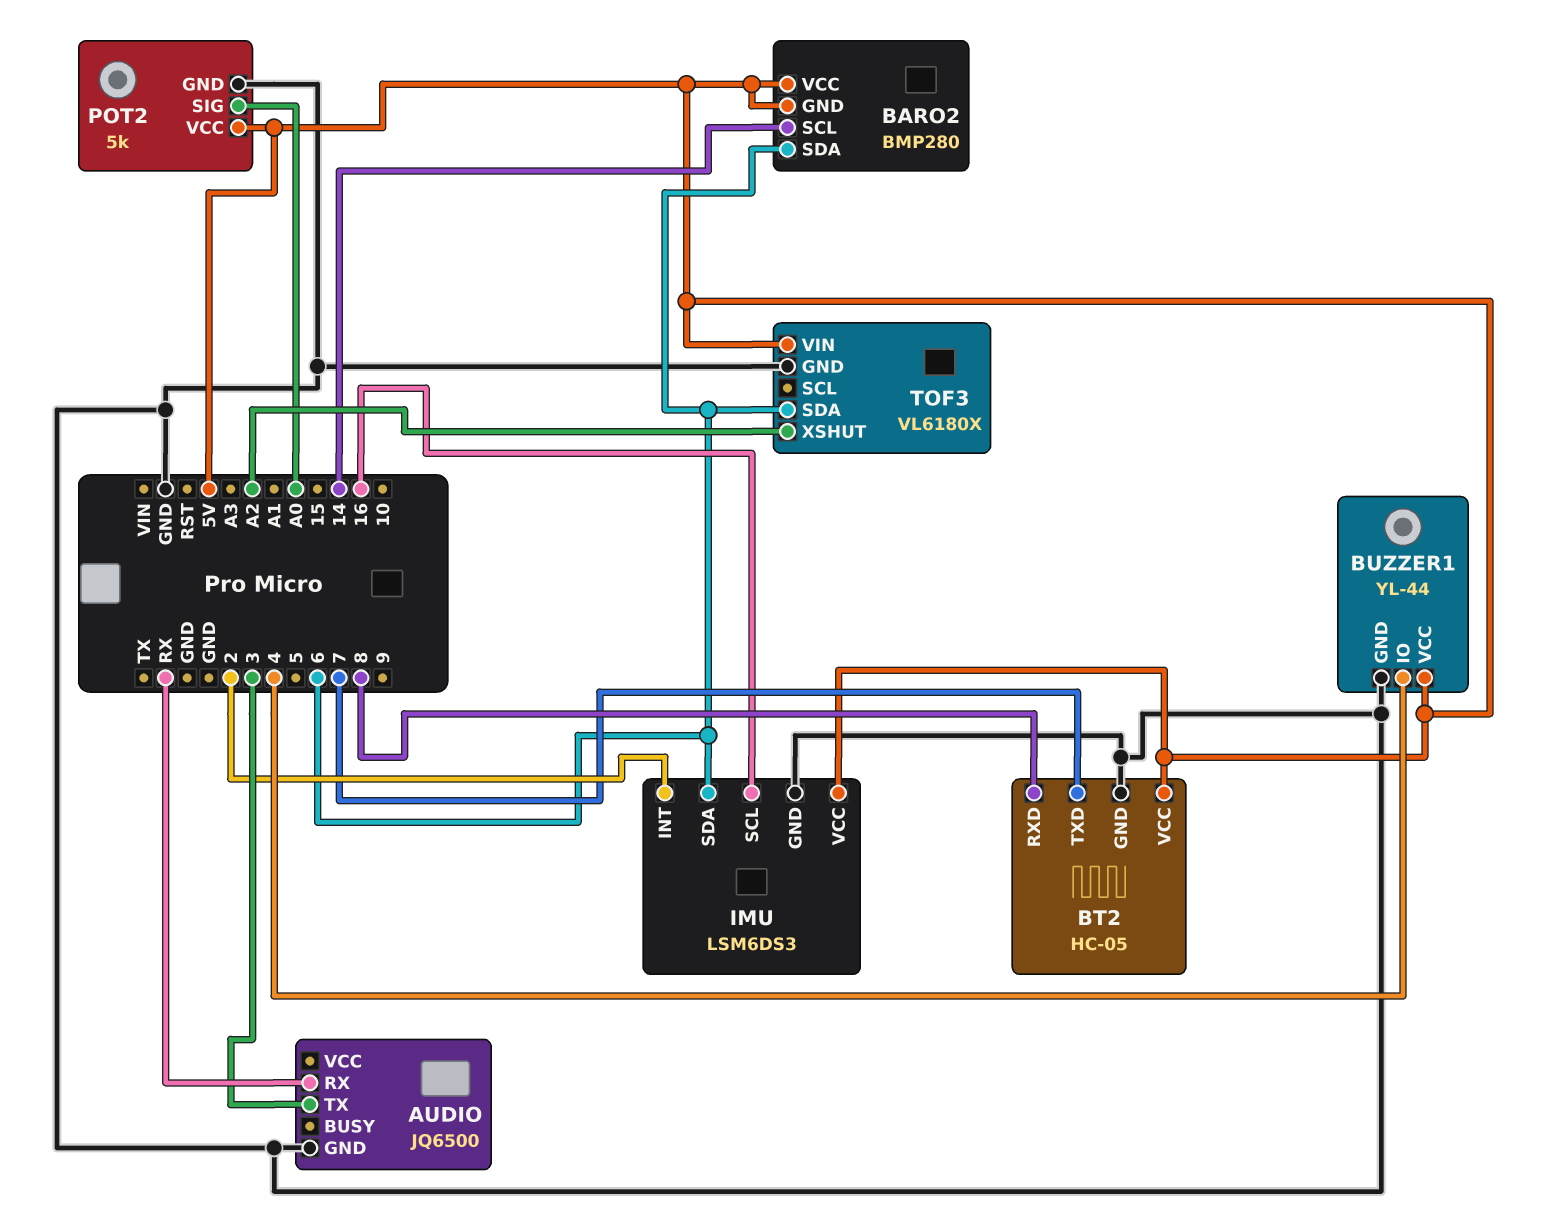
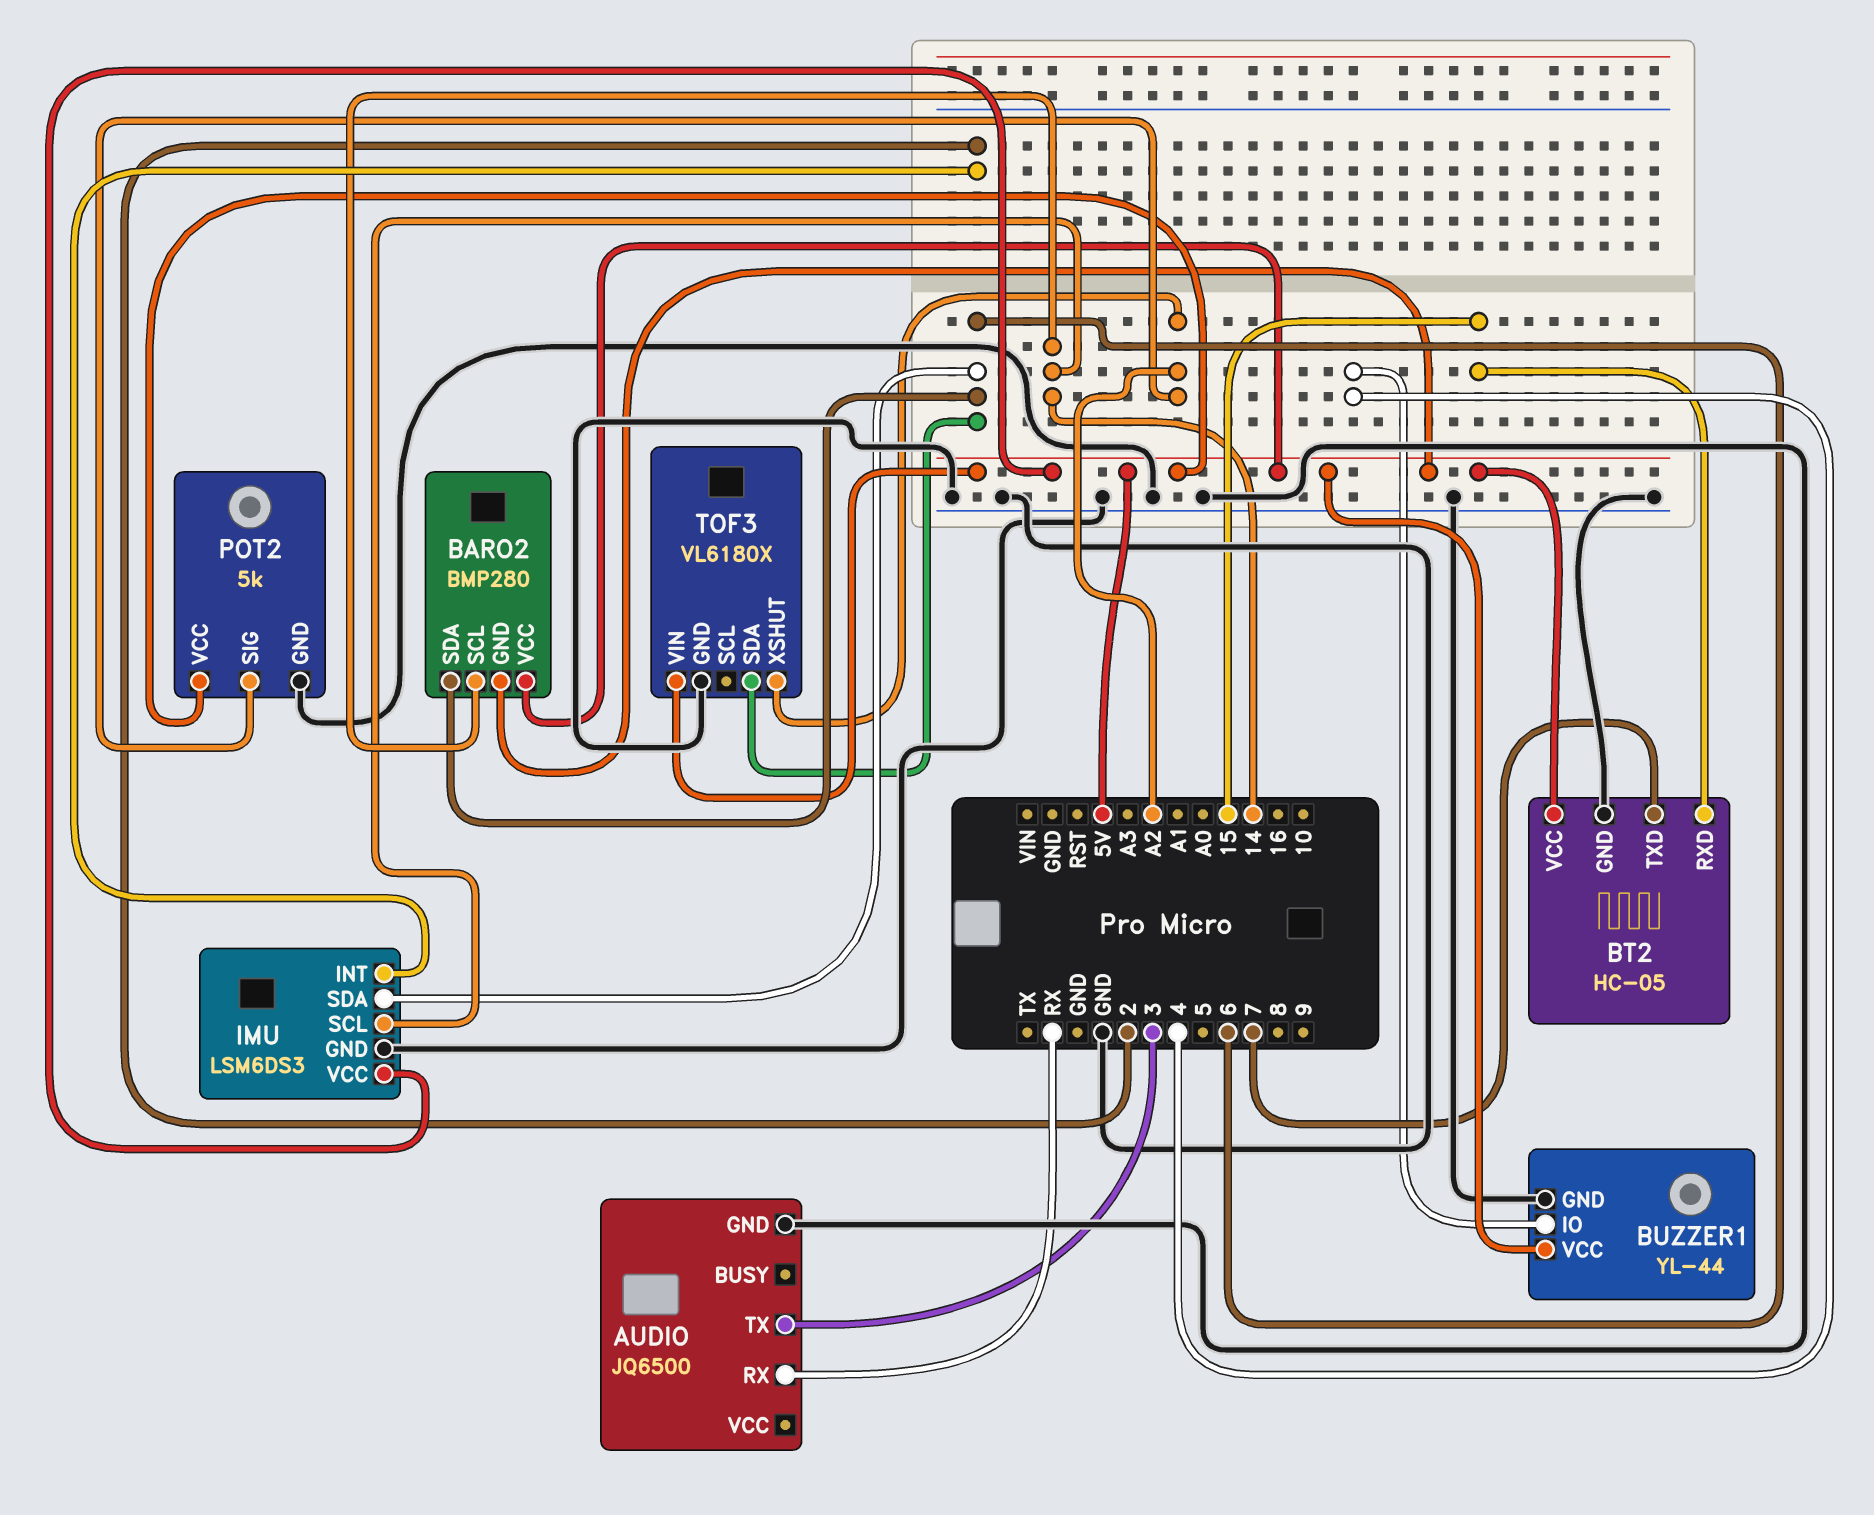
BT2 pin RXD: 8 -> 15
IMU pin SCL: 16 -> 14
POT2 pin SIG: A0 -> A2

